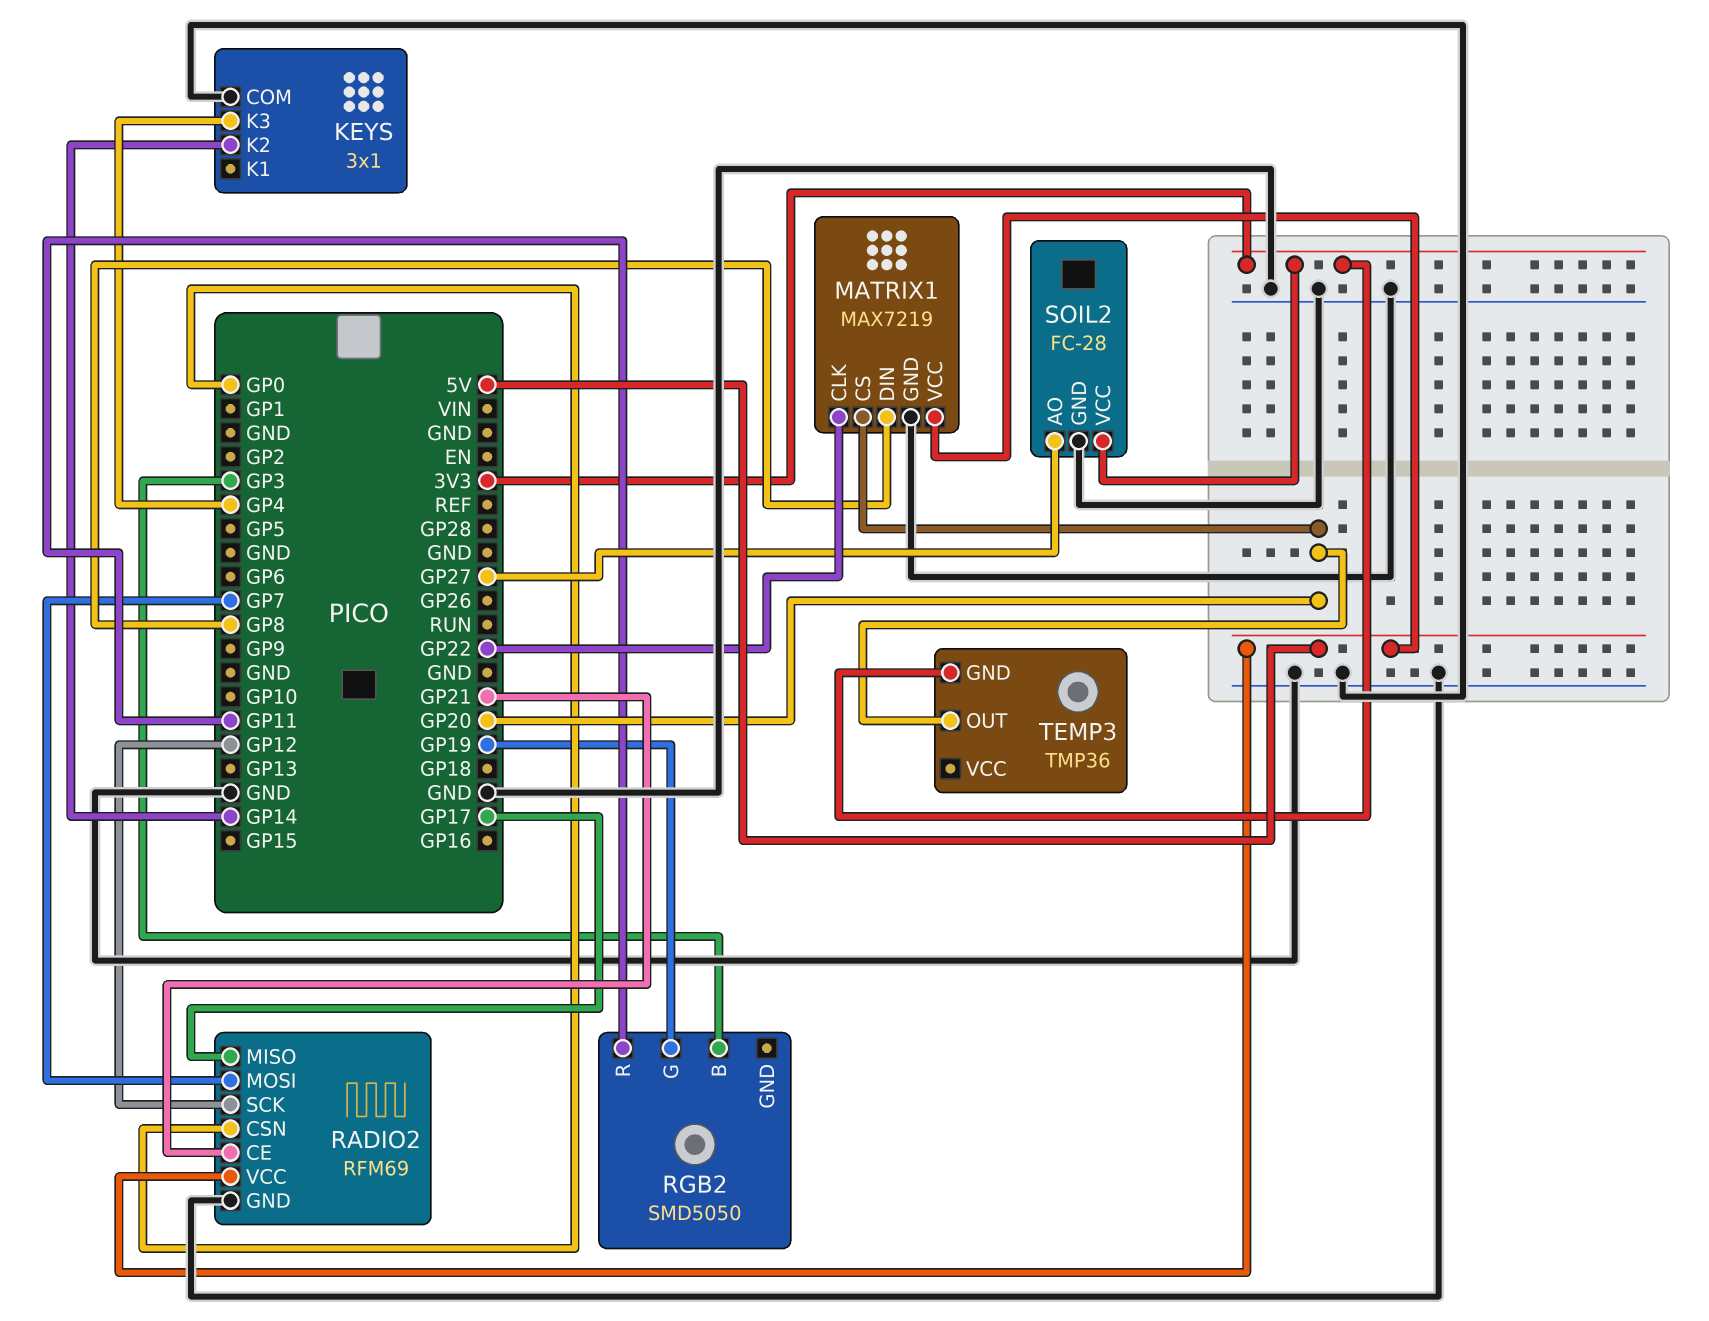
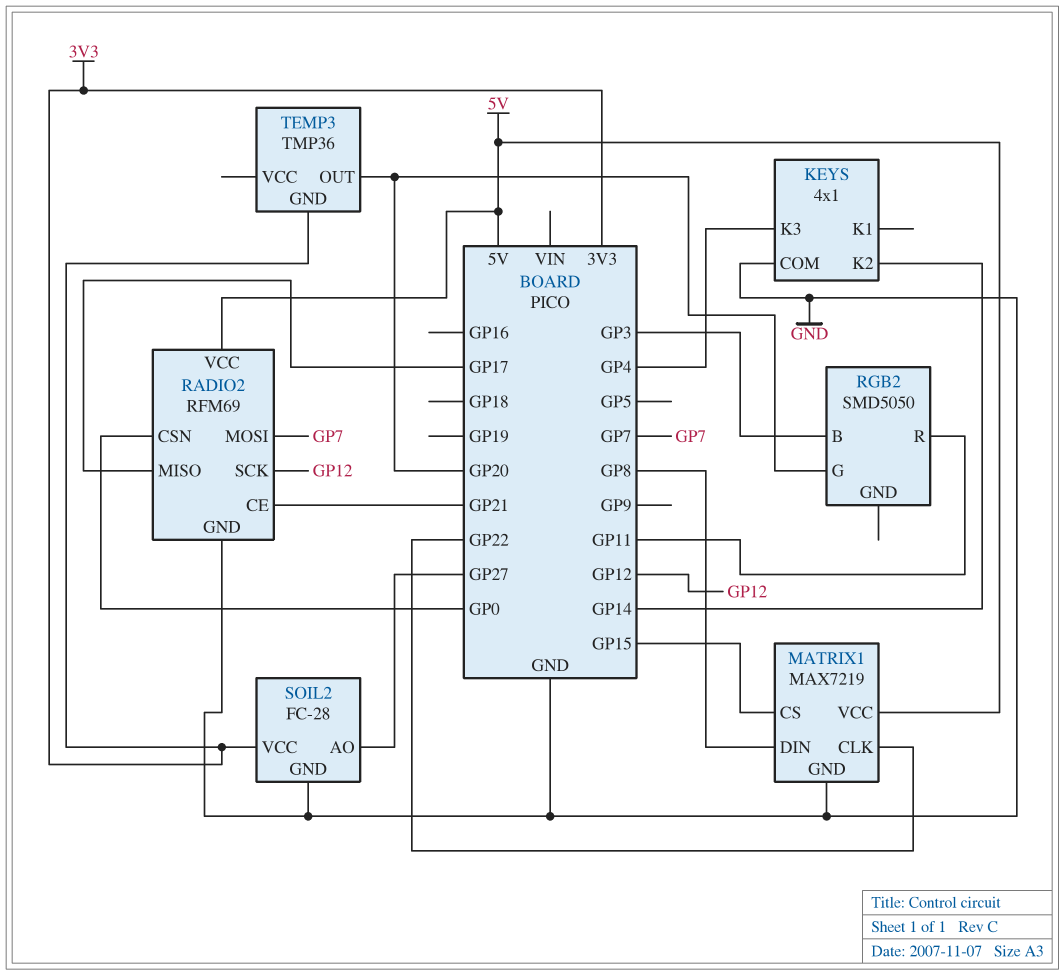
KEYS: 3x1 -> 4x1
MATRIX1 pin CS: GP20 -> GP15
RGB2 pin G: GP19 -> GP20

